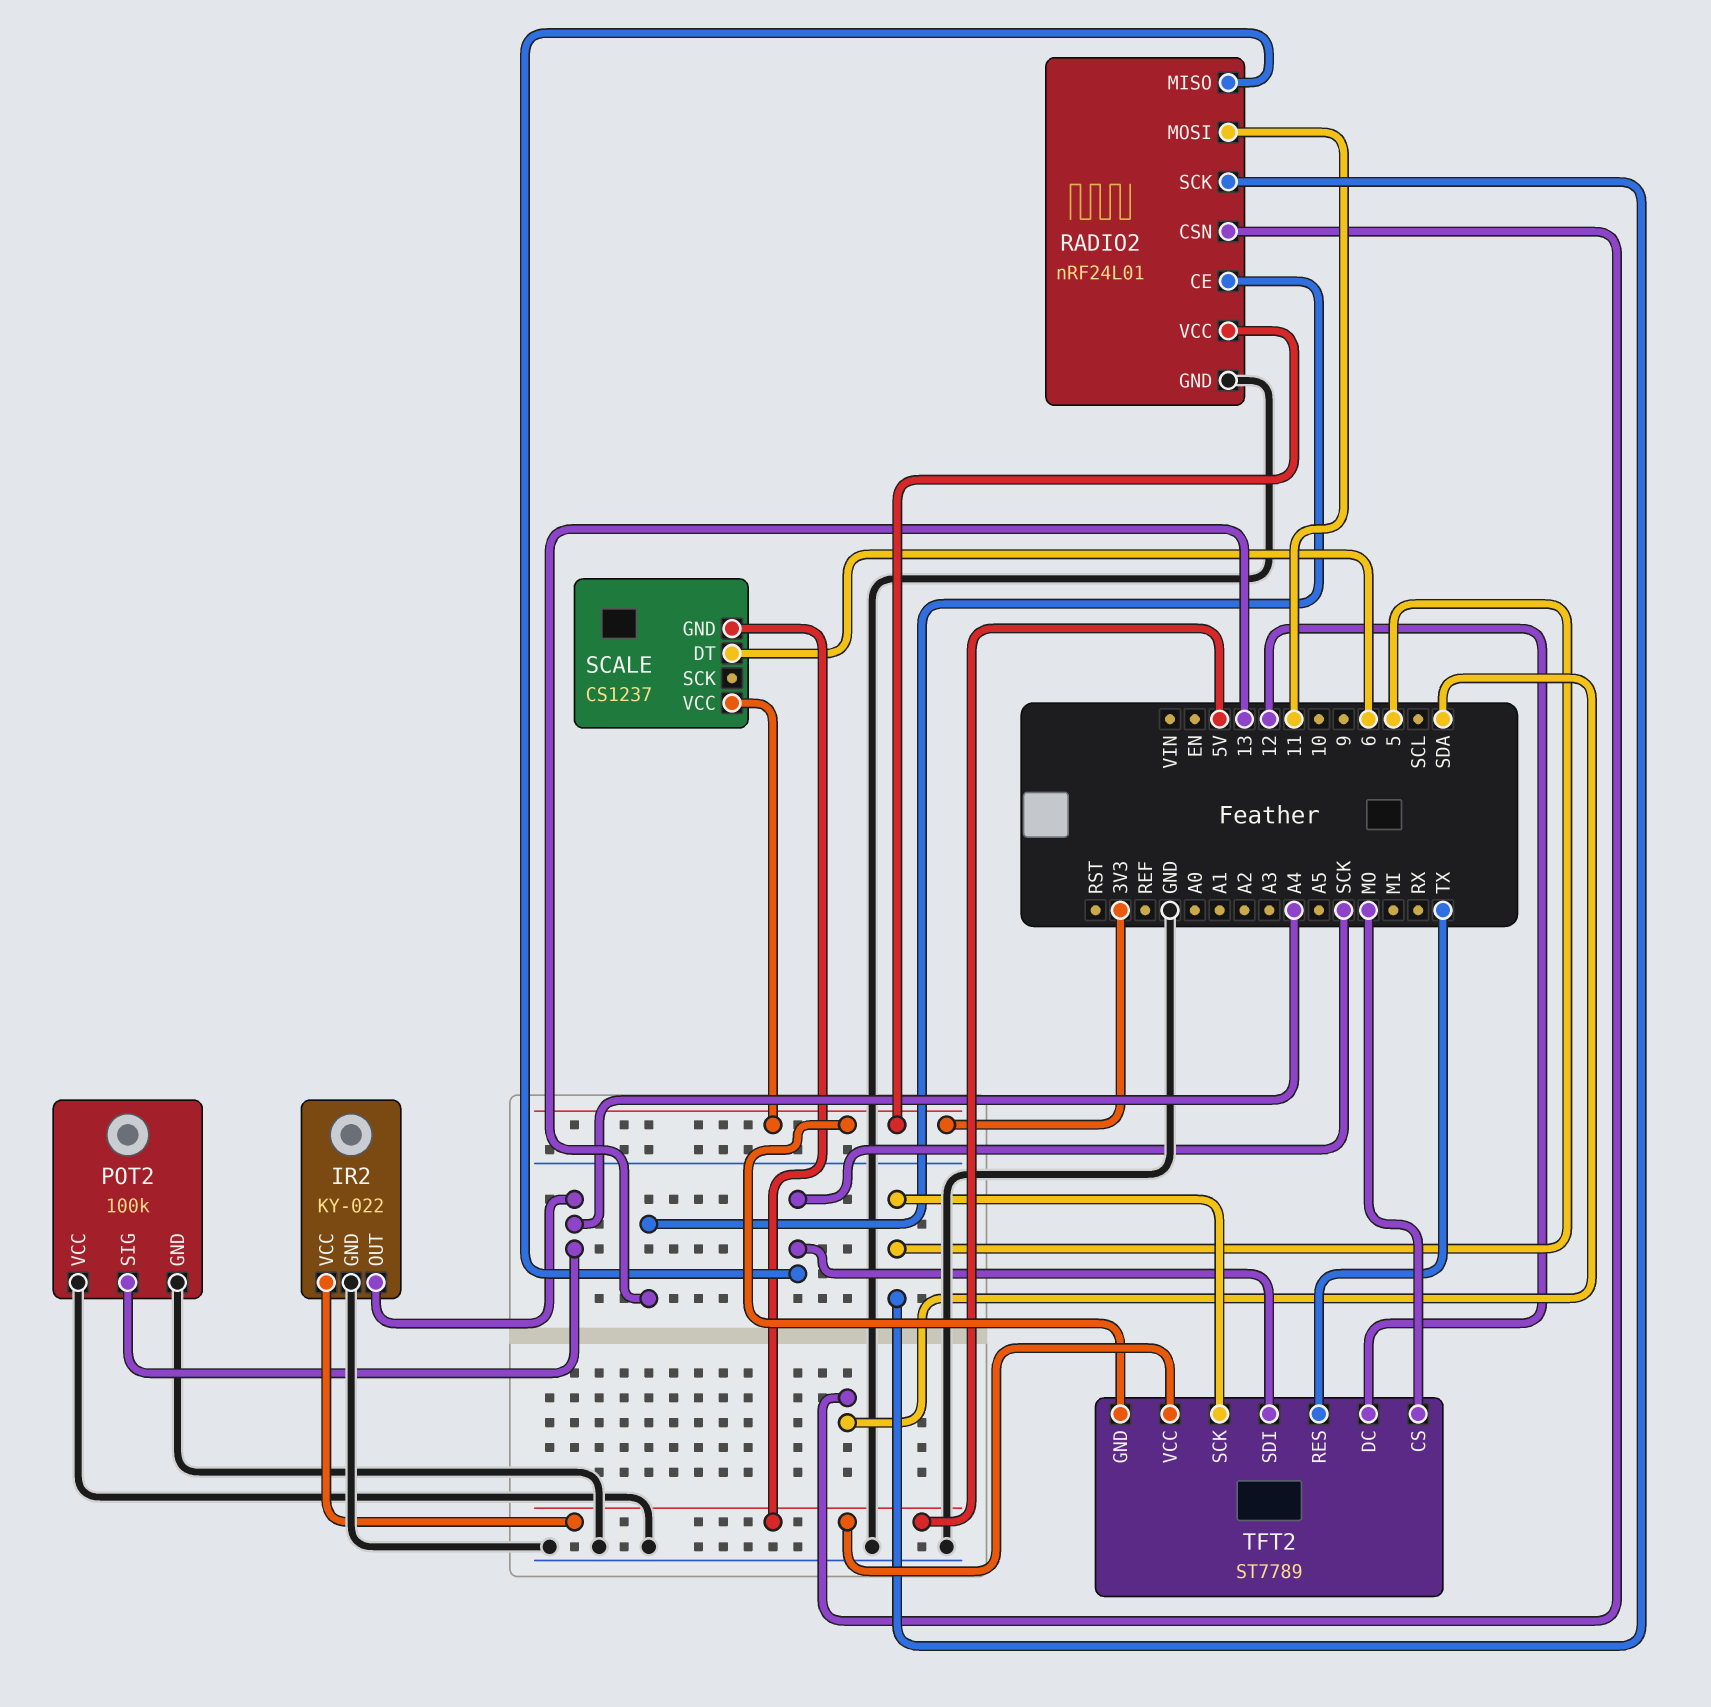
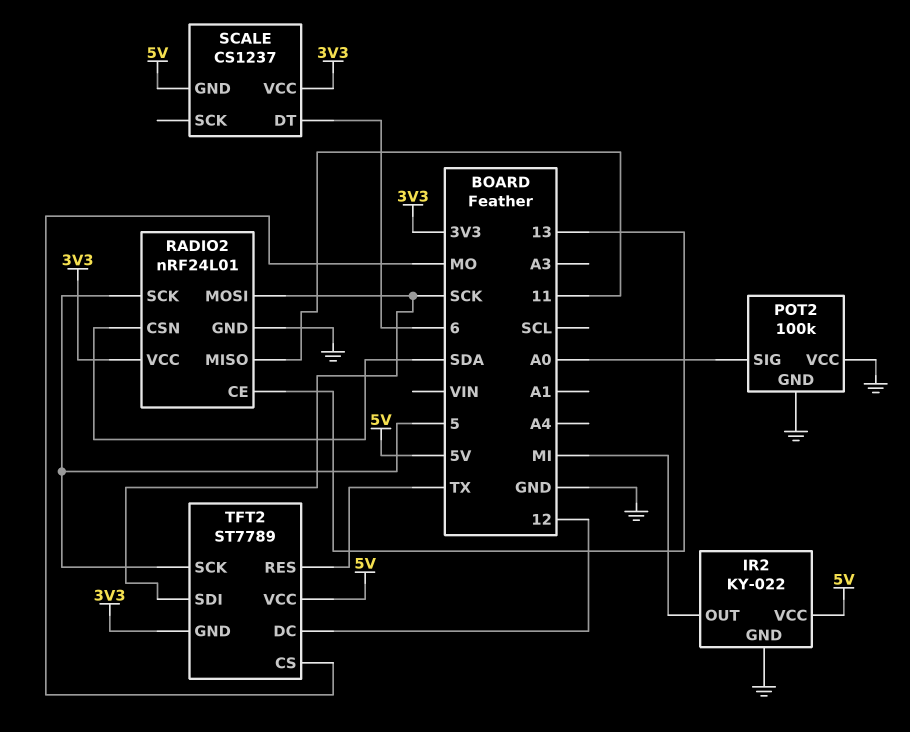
IR2 pin OUT: A4 -> MI
POT2 pin SIG: A4 -> A0
RADIO2 pin MISO: SCK -> 11
RADIO2 pin MOSI: 11 -> SCK

